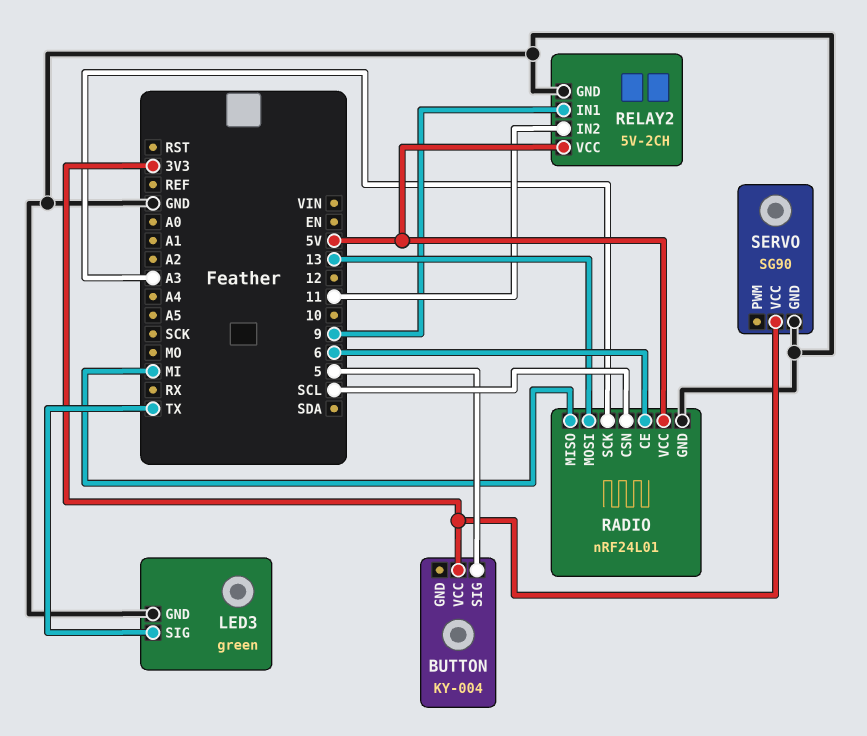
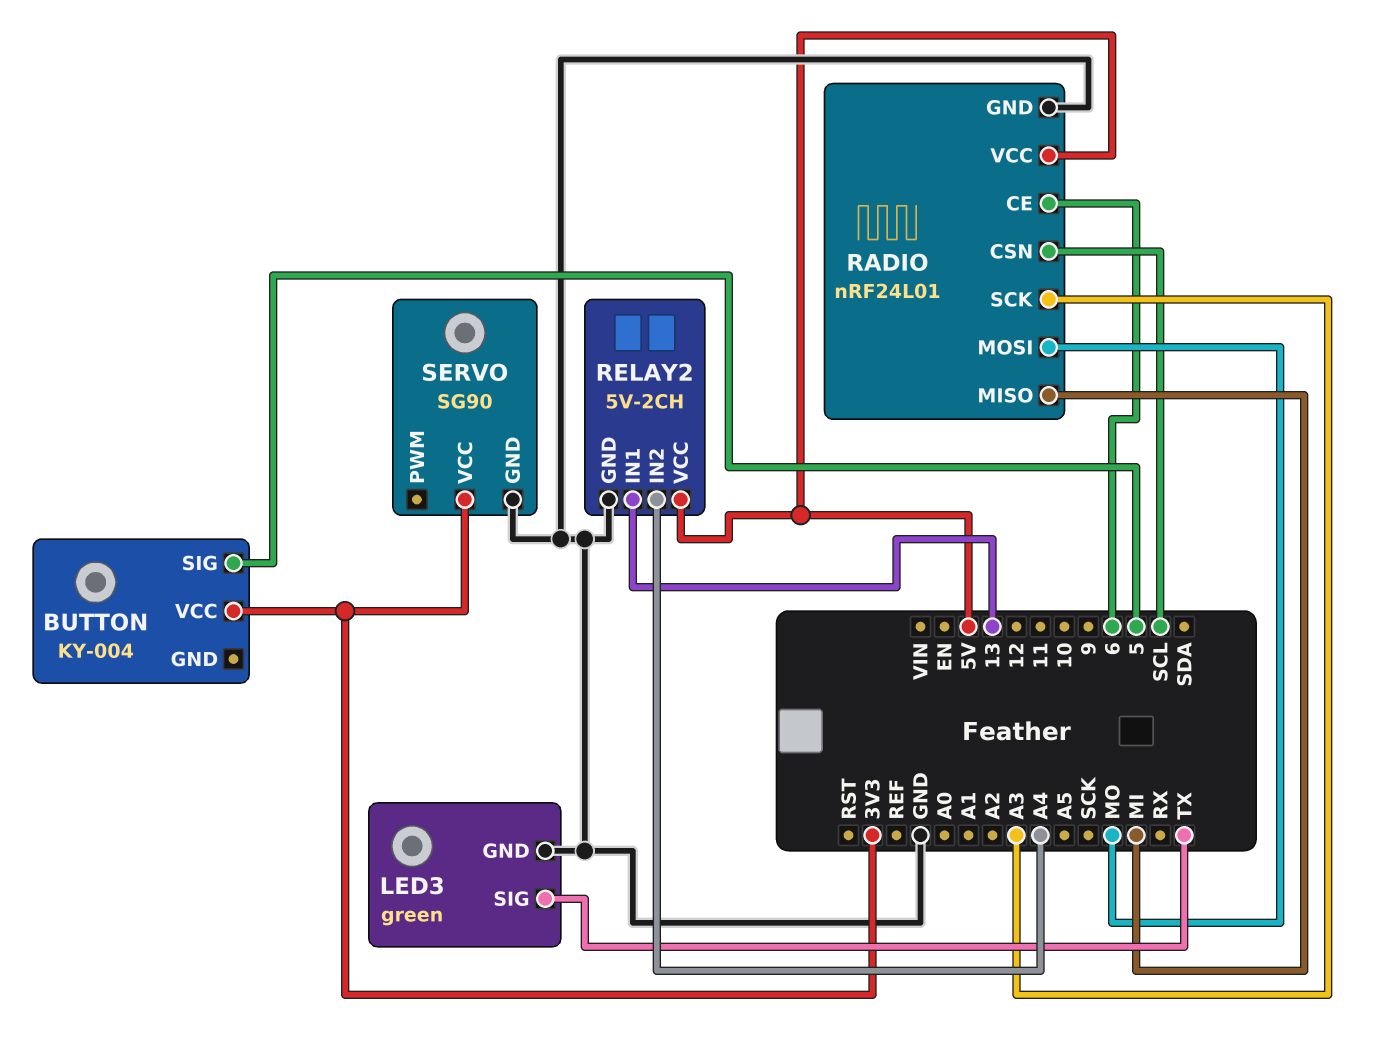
RADIO pin MOSI: 13 -> MO
RELAY2 pin IN1: 9 -> 13
RELAY2 pin IN2: 11 -> A4

